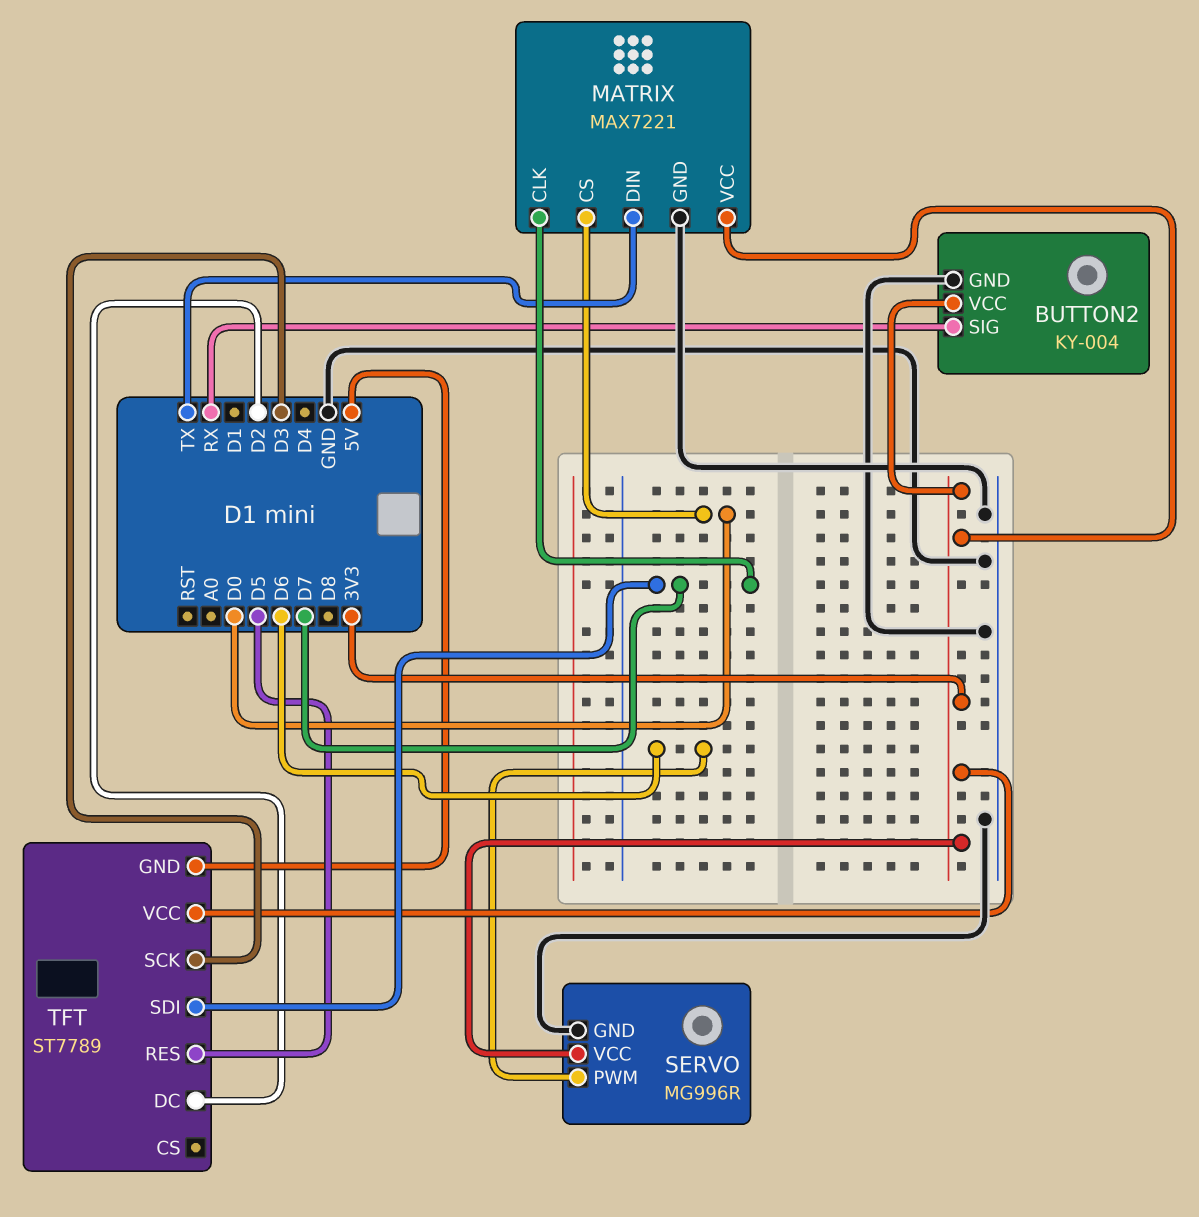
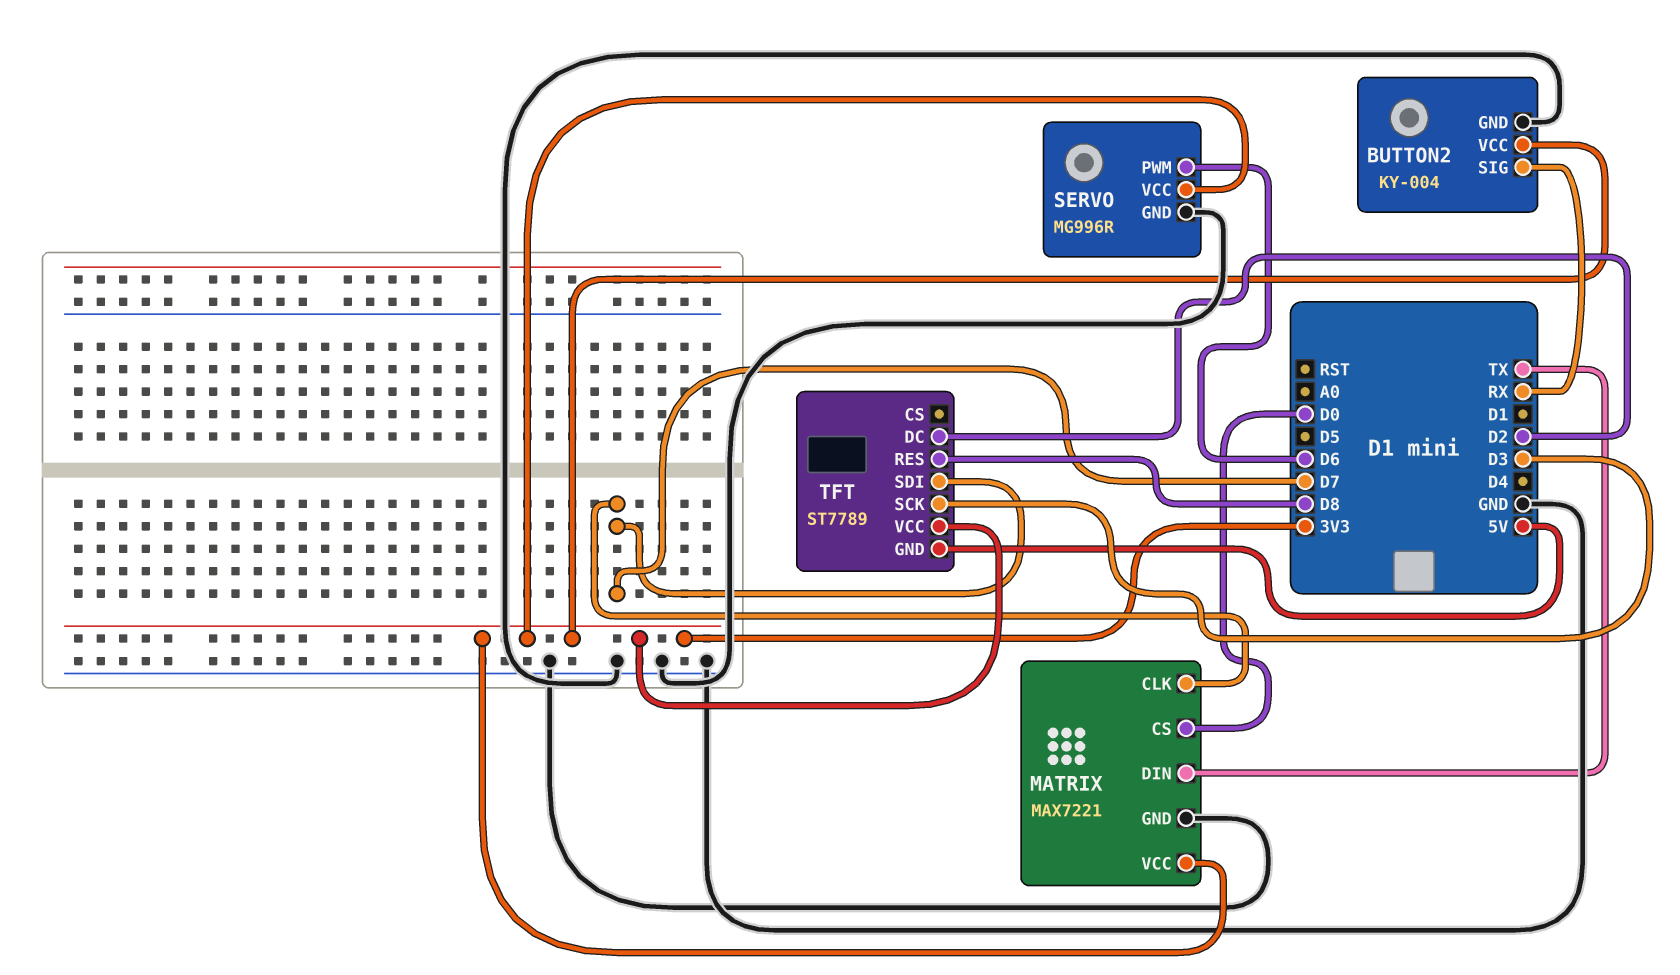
TFT pin RES: D5 -> D8

